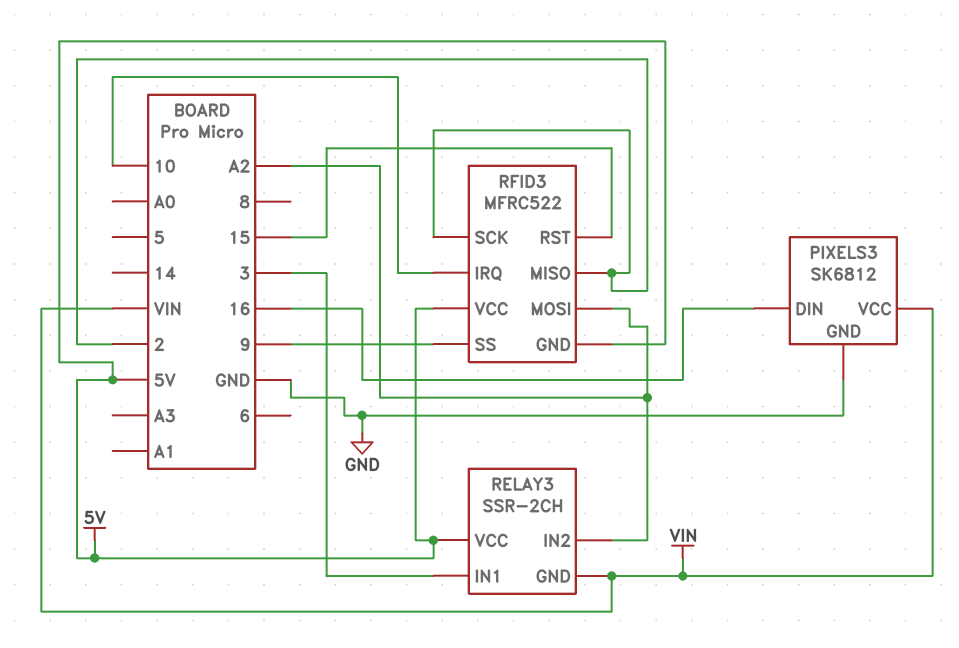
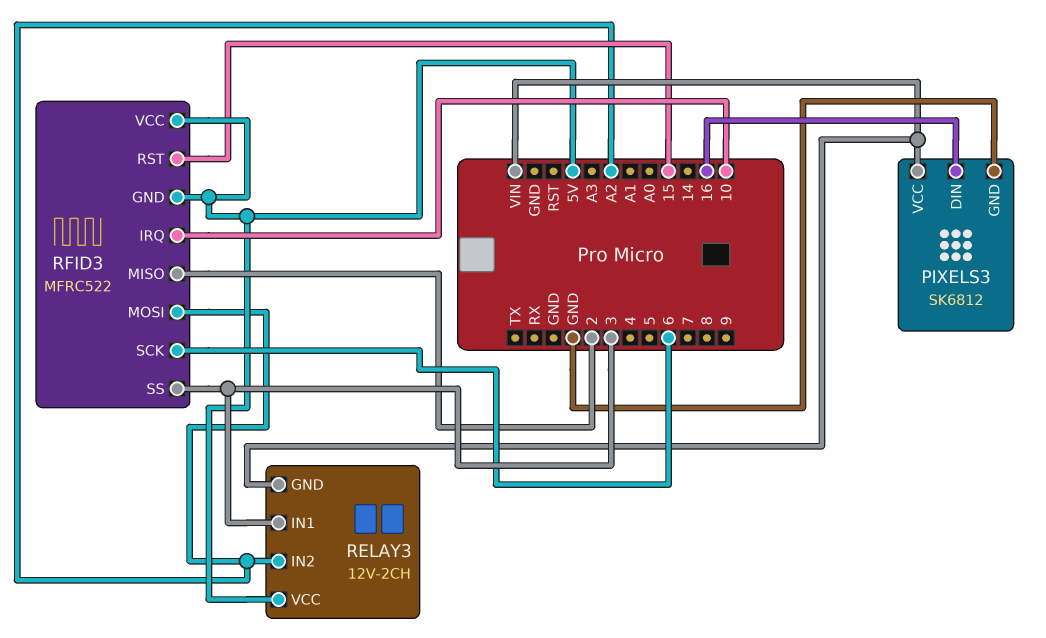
RELAY3: SSR-2CH -> 12V-2CH
RFID3 pin SCK: 2 -> 6
RFID3 pin SS: 9 -> 3

